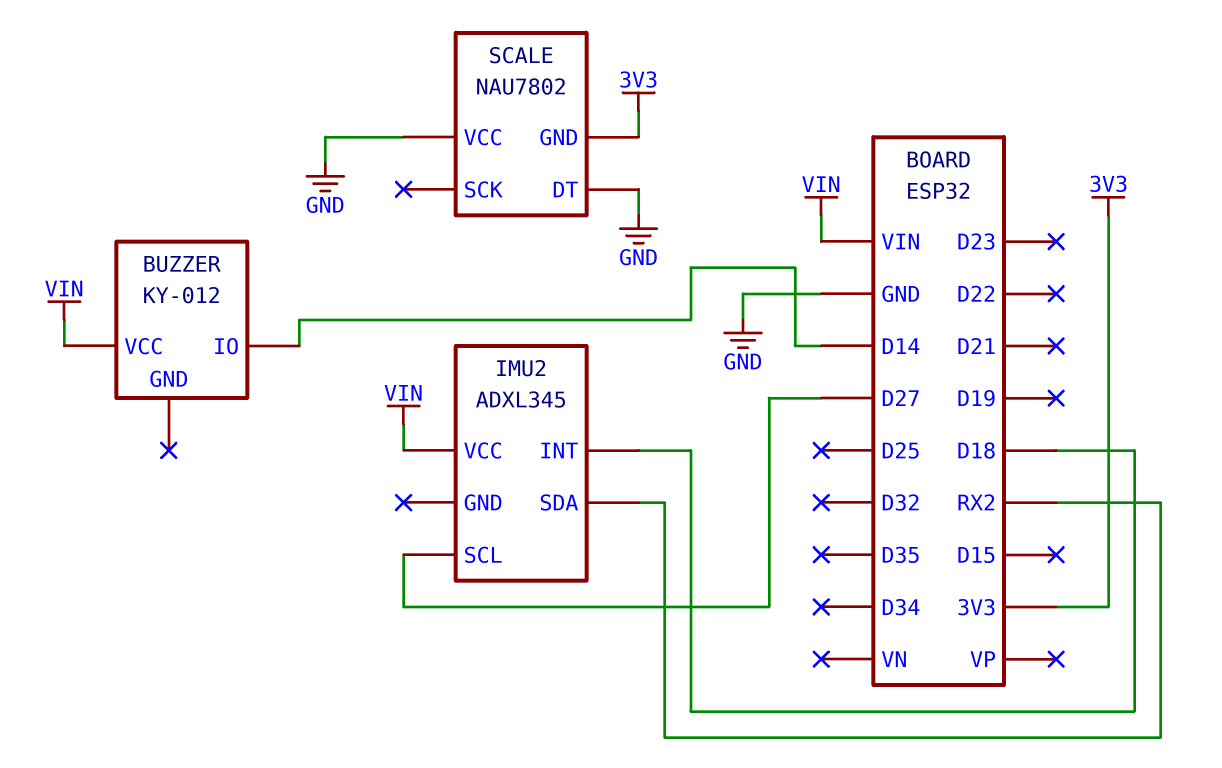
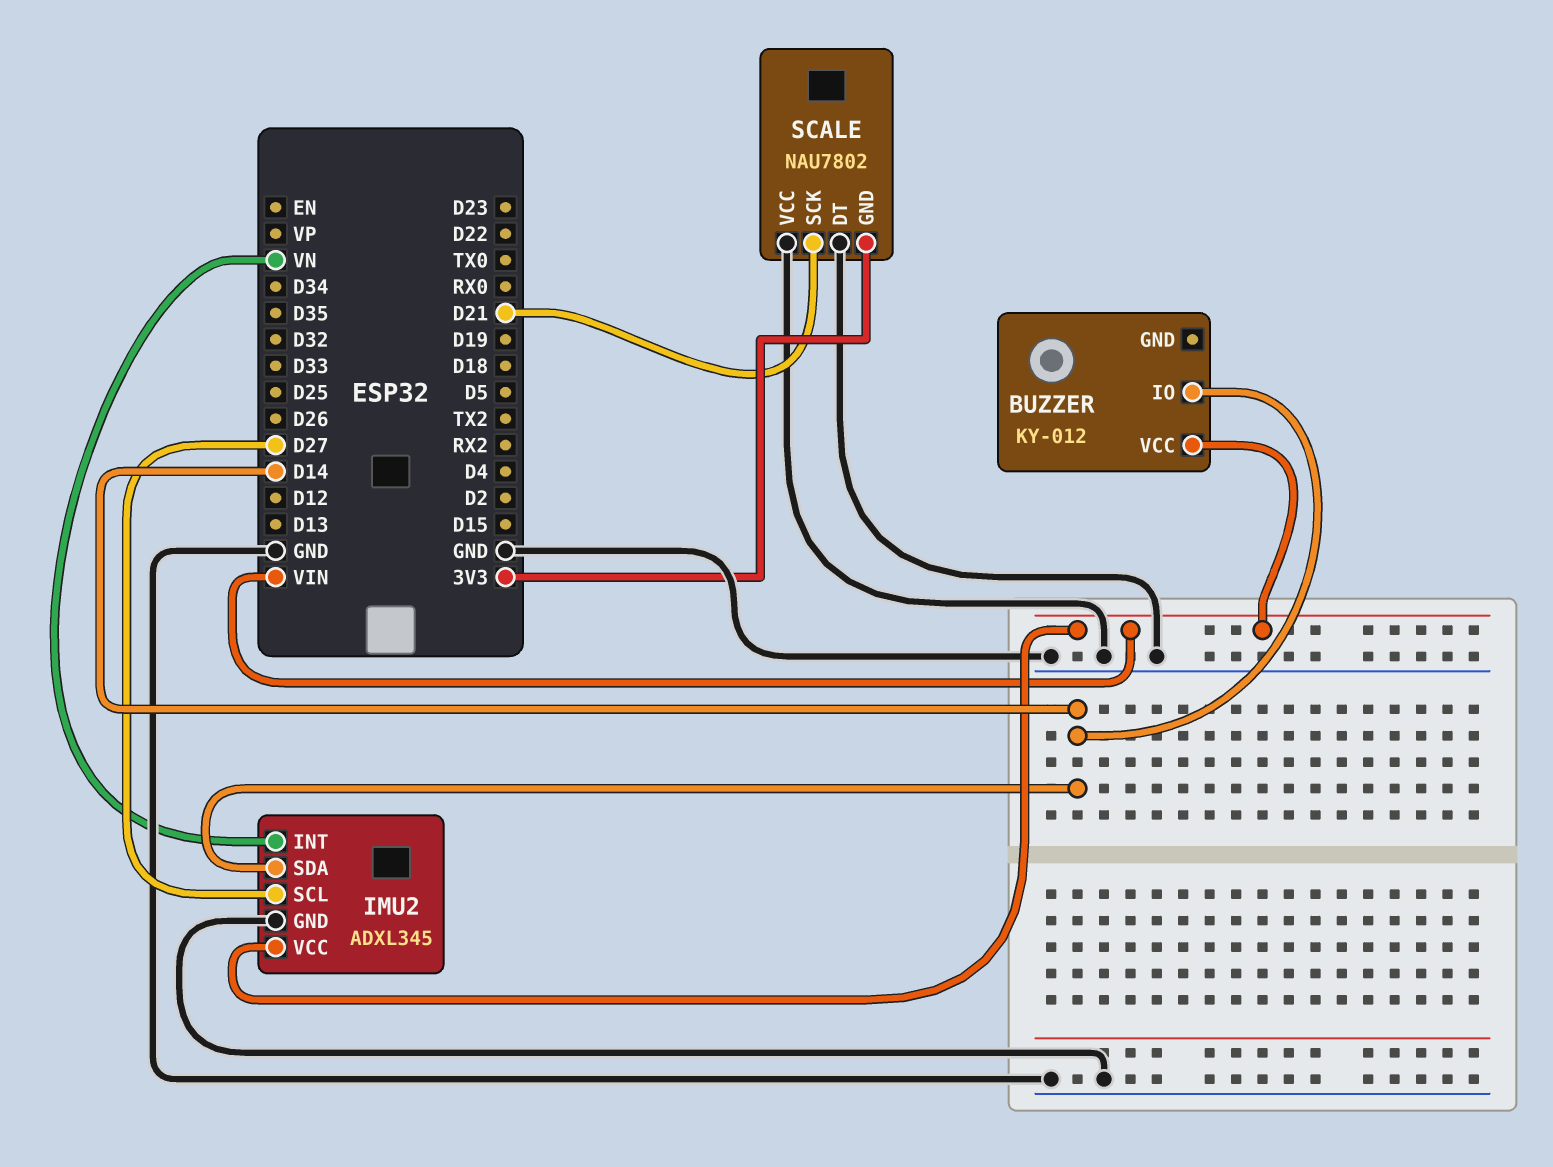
IMU2 pin GND: none -> GND
IMU2 pin INT: D18 -> VN
IMU2 pin SDA: RX2 -> D14
SCALE pin SCK: none -> D21

